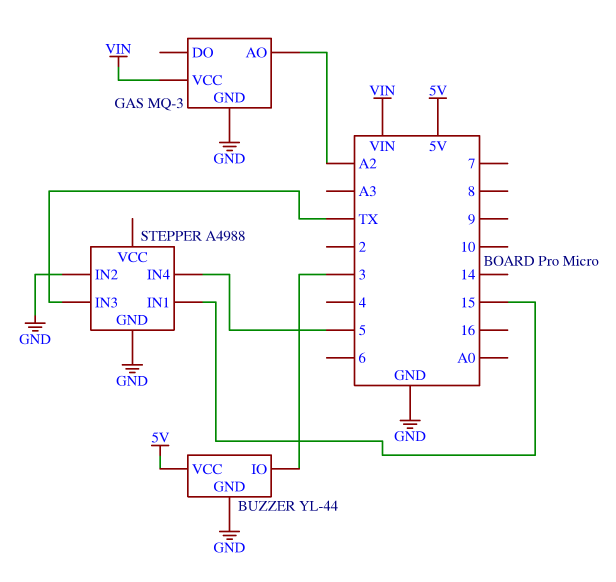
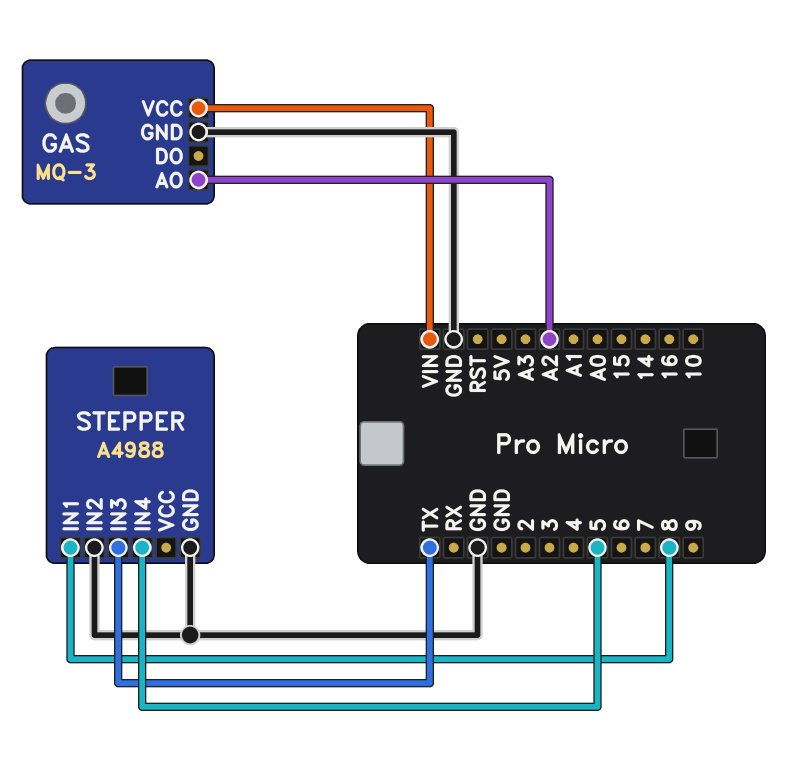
BUZZER: YL-44 -> none
BUZZER pin GND: GND -> none
BUZZER pin IO: 3 -> none
BUZZER pin VCC: 5V -> none
STEPPER pin IN1: 15 -> 8

